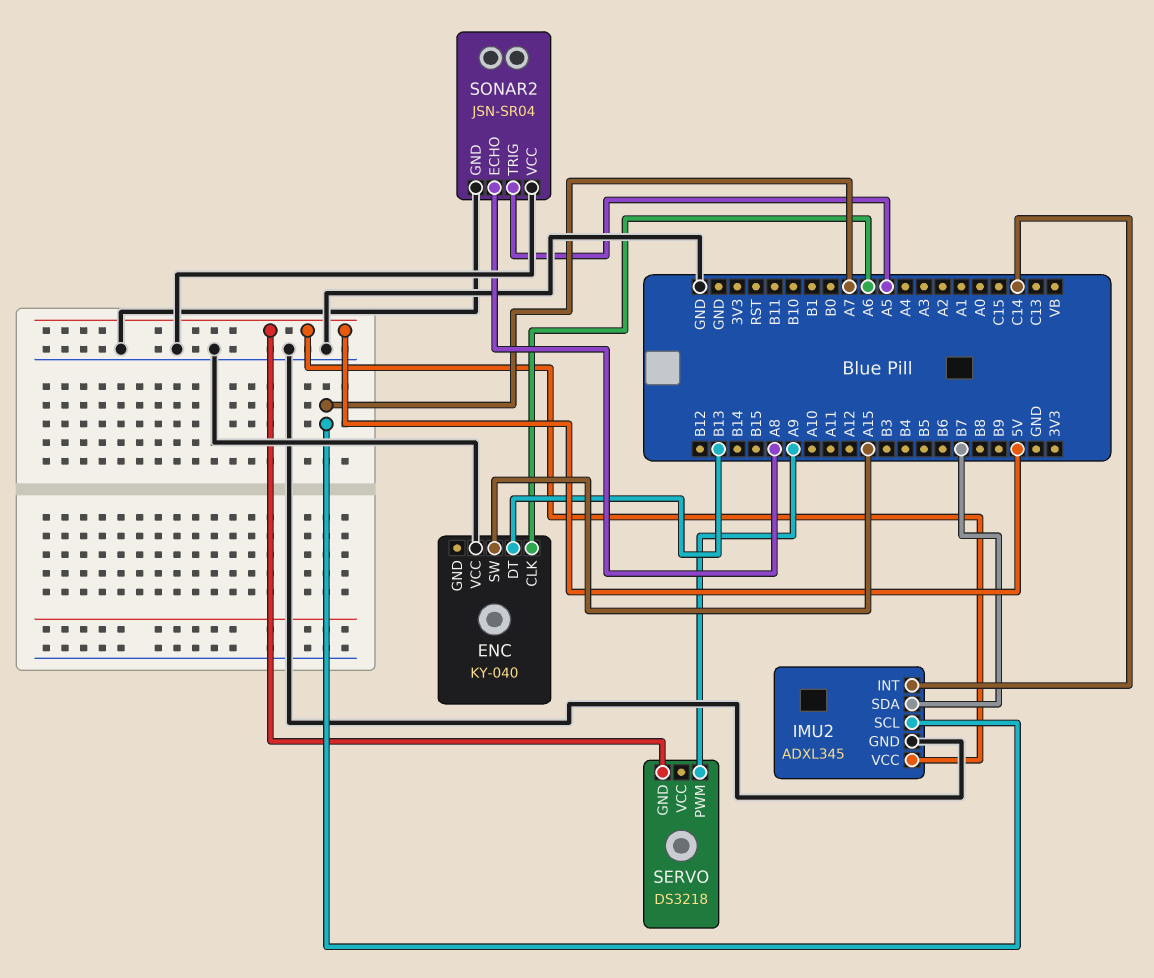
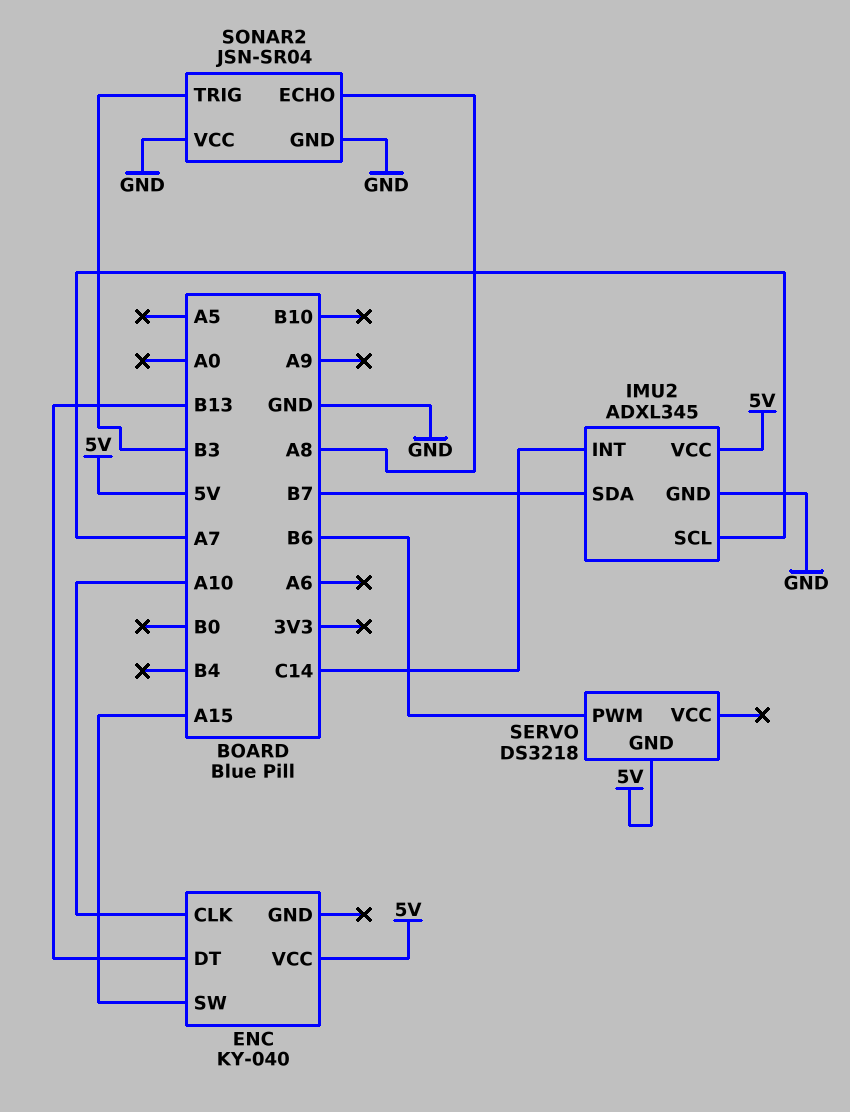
ENC pin CLK: A6 -> A10
ENC pin VCC: GND -> 5V
SERVO pin PWM: A9 -> B6
SONAR2 pin TRIG: A5 -> B3

